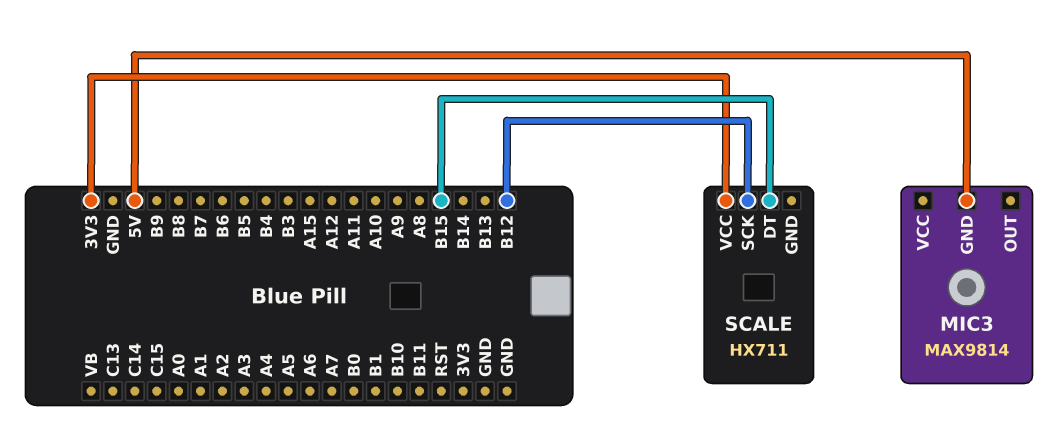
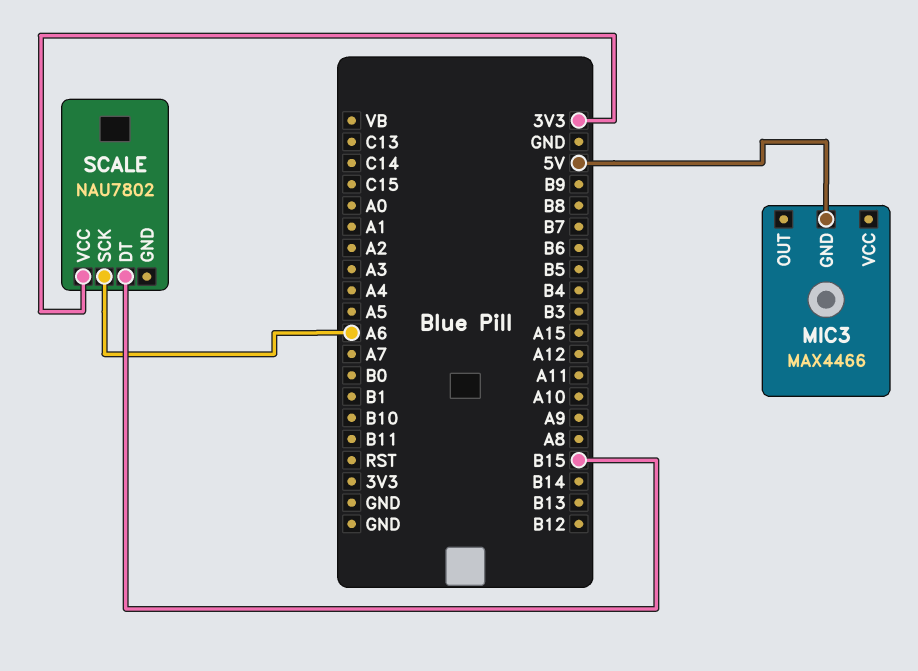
MIC3: MAX9814 -> MAX4466
SCALE: HX711 -> NAU7802
SCALE pin SCK: B12 -> A6

